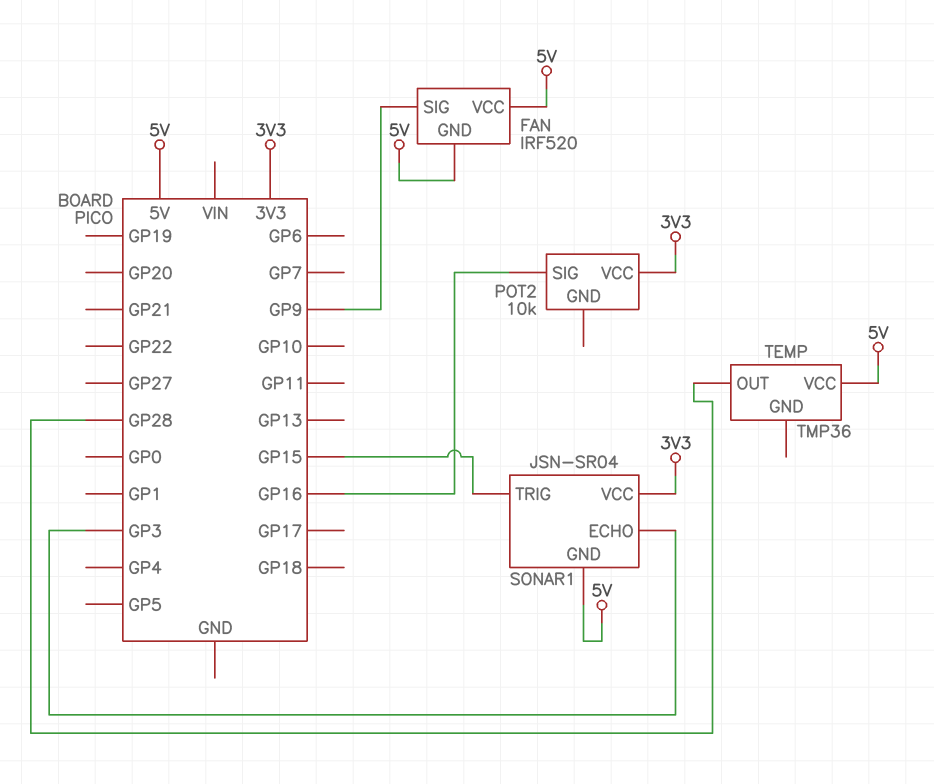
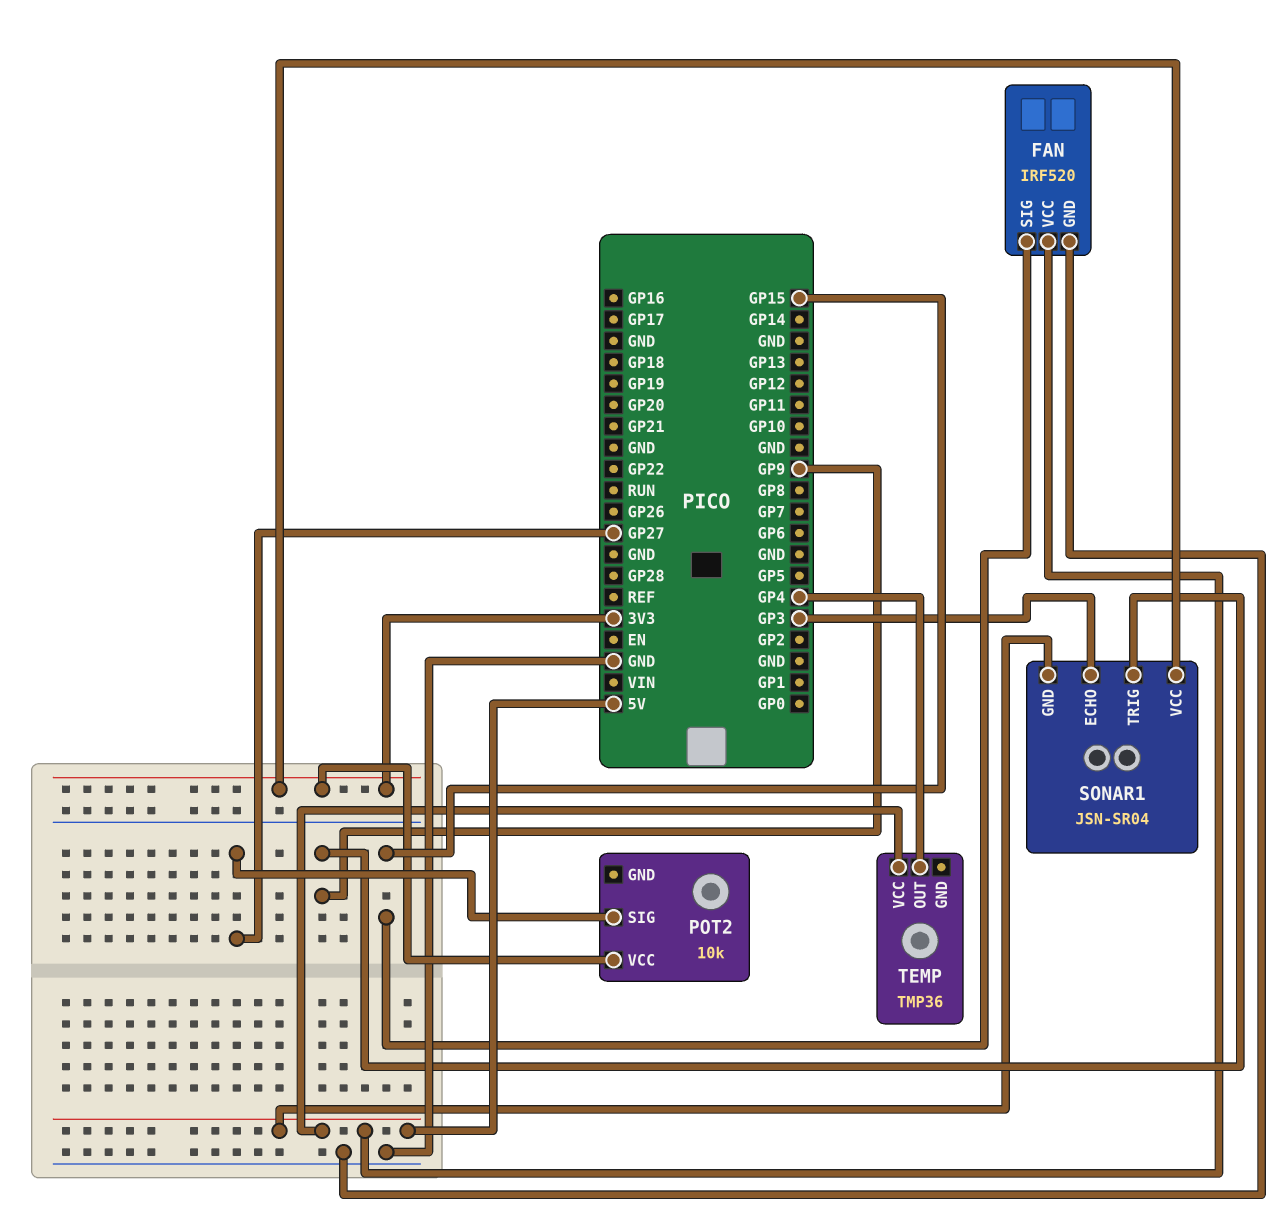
FAN pin GND: 5V -> GND
FAN pin SIG: GP9 -> GP15
POT2 pin SIG: GP16 -> GP27
SONAR1 pin TRIG: GP15 -> GP9
TEMP pin OUT: GP28 -> GP4

